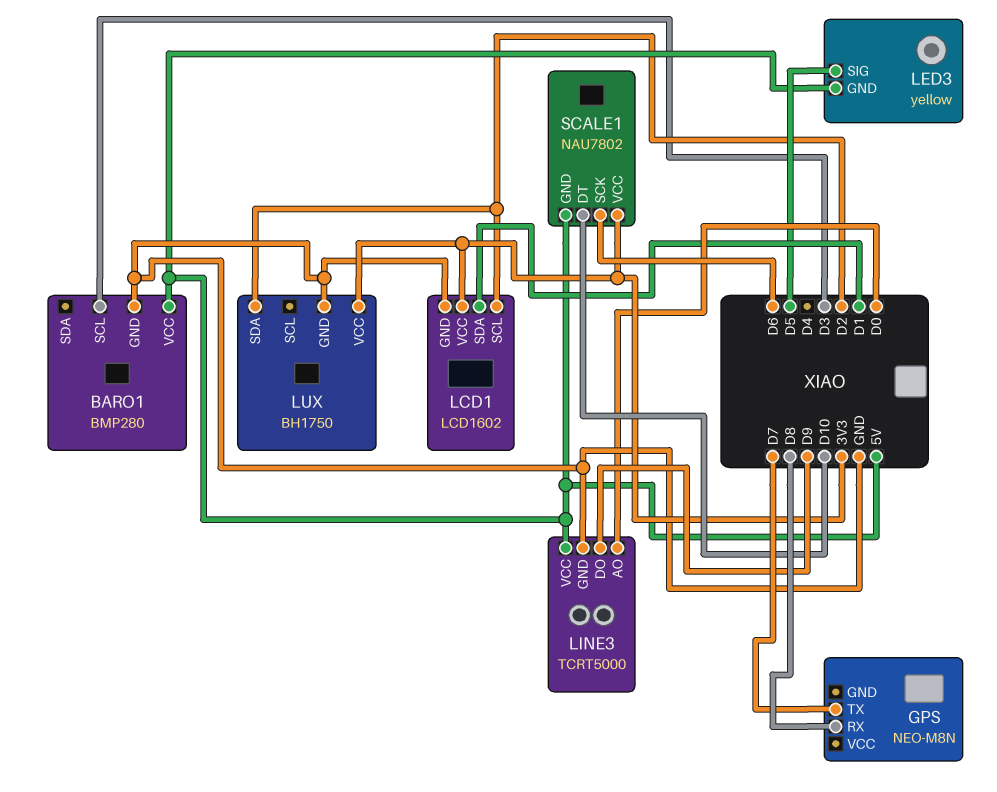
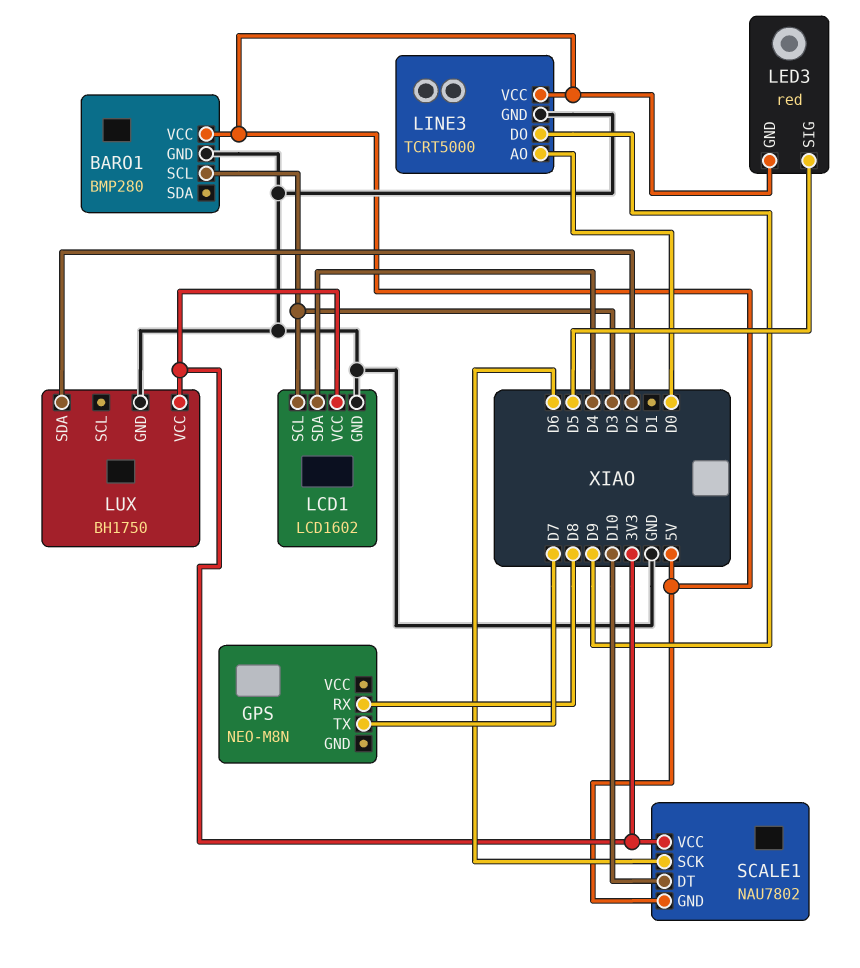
LCD1 pin SCL: D2 -> D3
LCD1 pin SDA: D1 -> D4
LED3: yellow -> red

